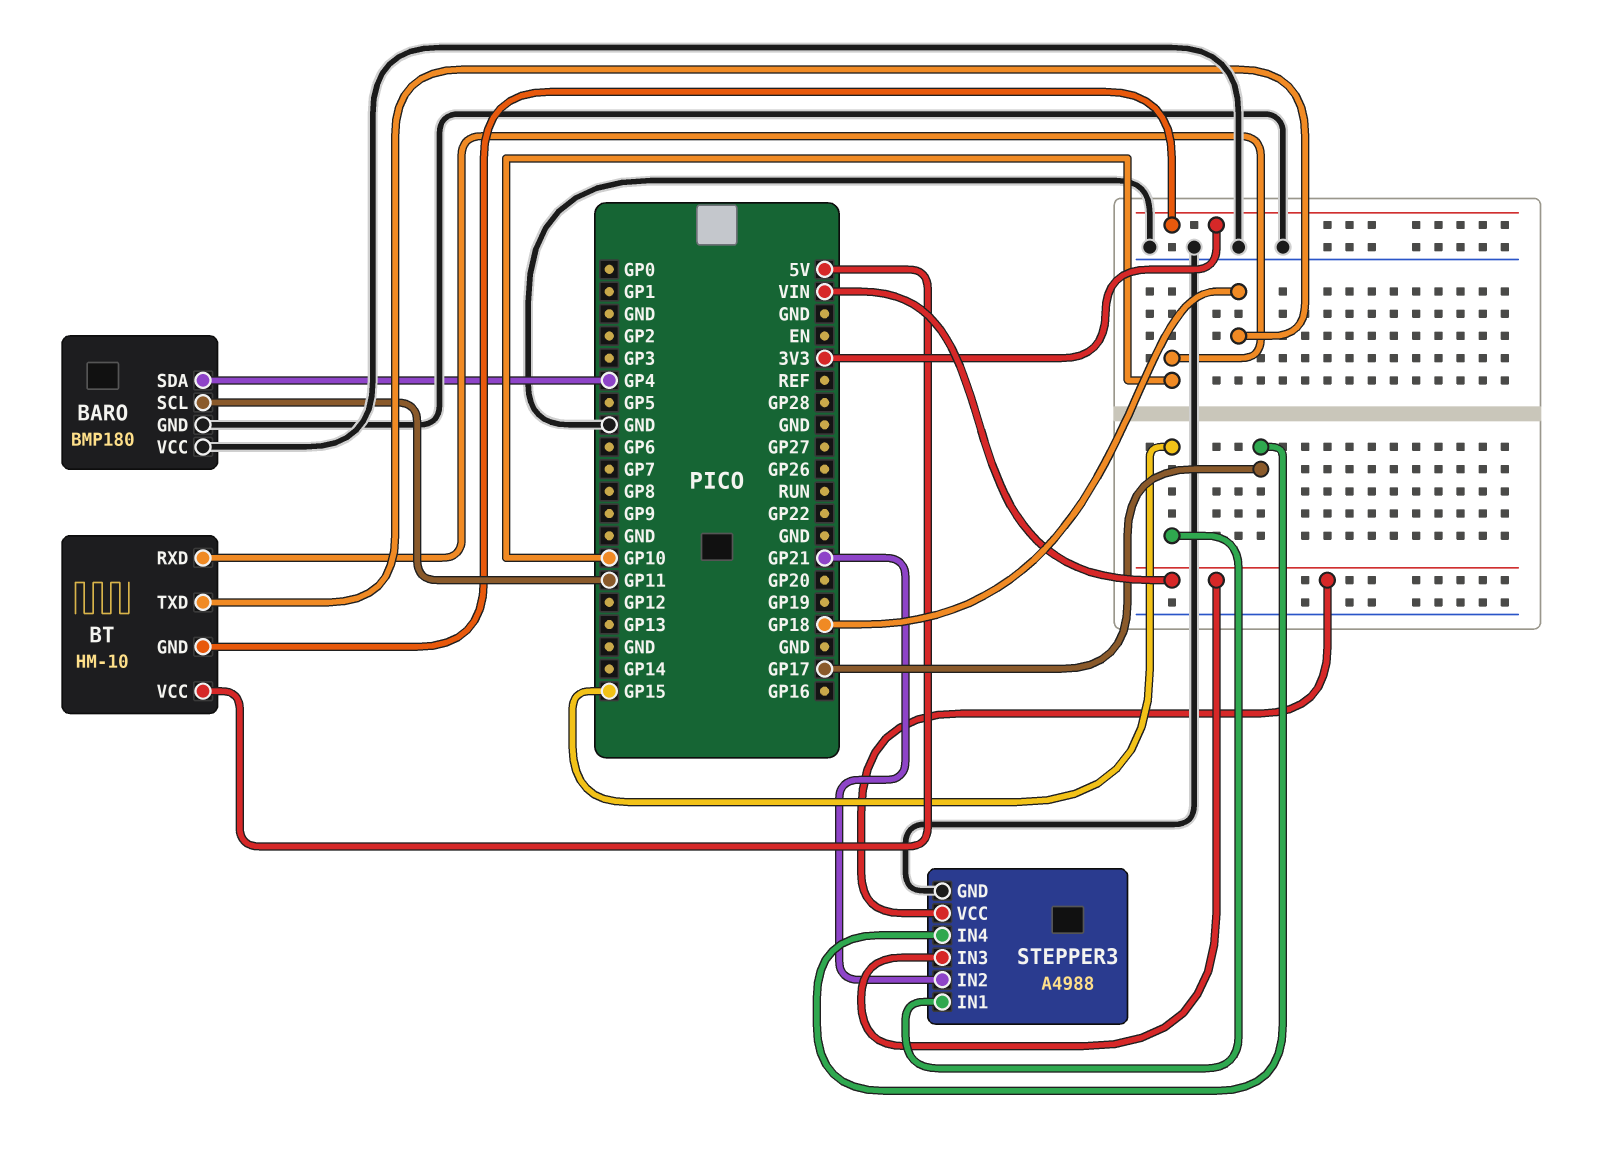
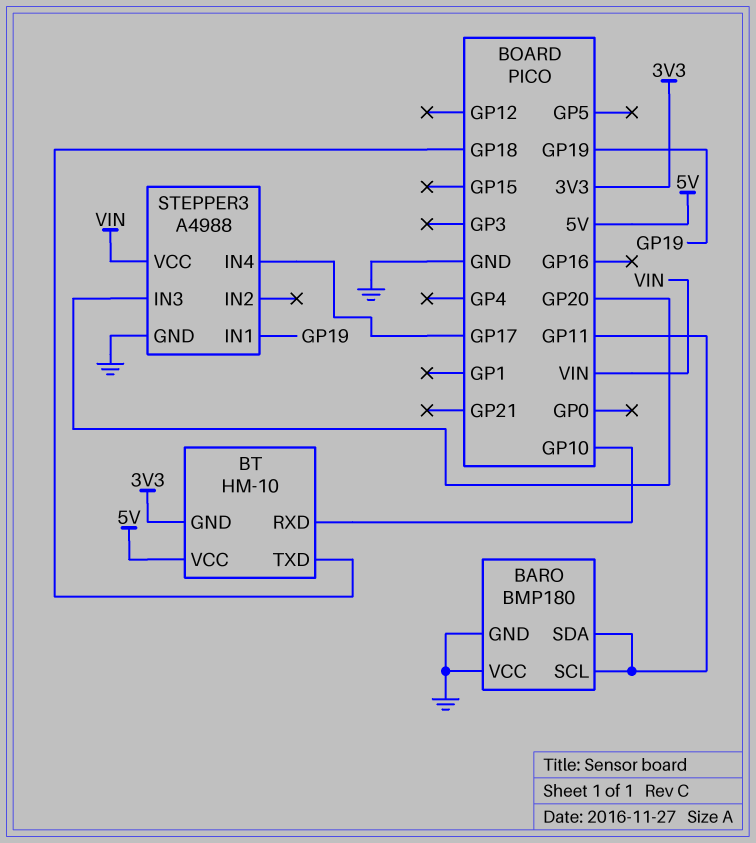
BARO pin SDA: GP4 -> GP11
STEPPER3 pin IN1: GP15 -> GP19
STEPPER3 pin IN2: GP21 -> none
STEPPER3 pin IN3: VIN -> GP20

